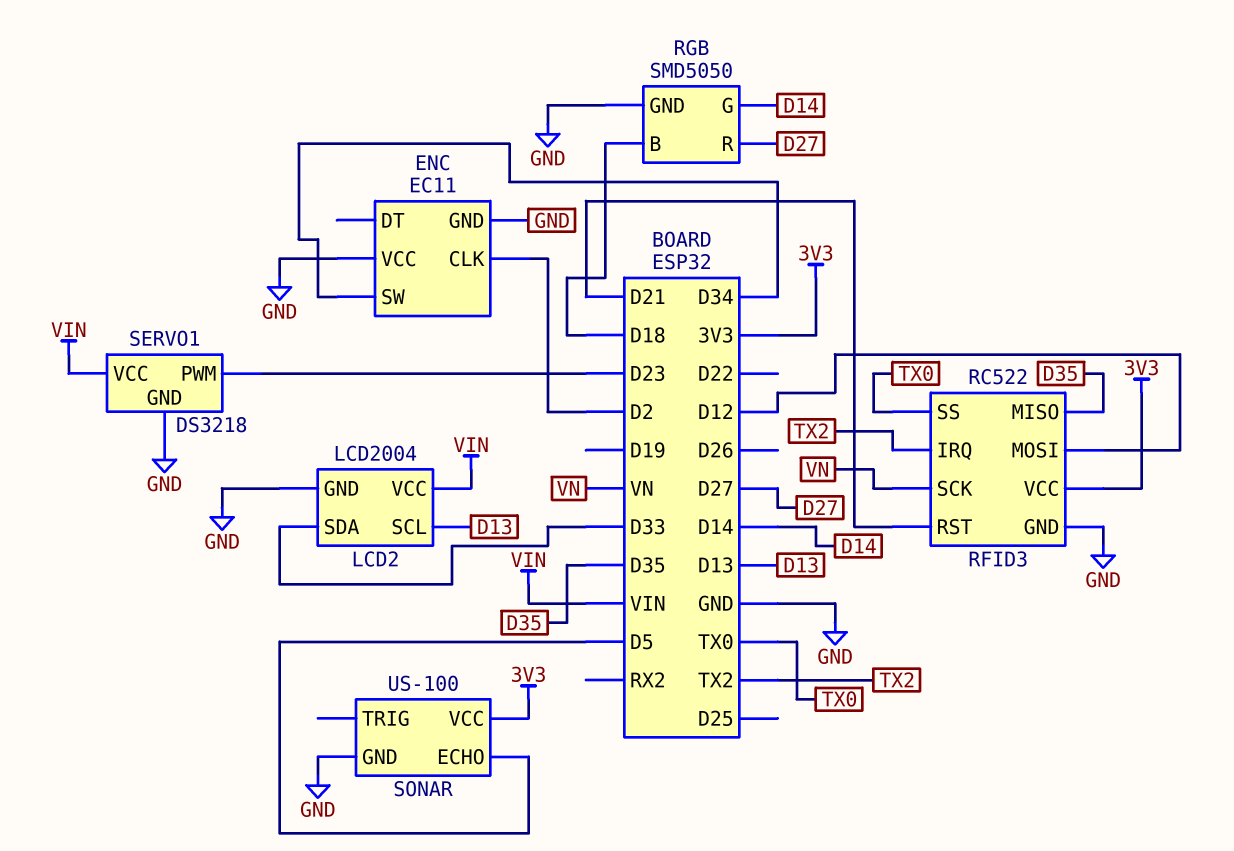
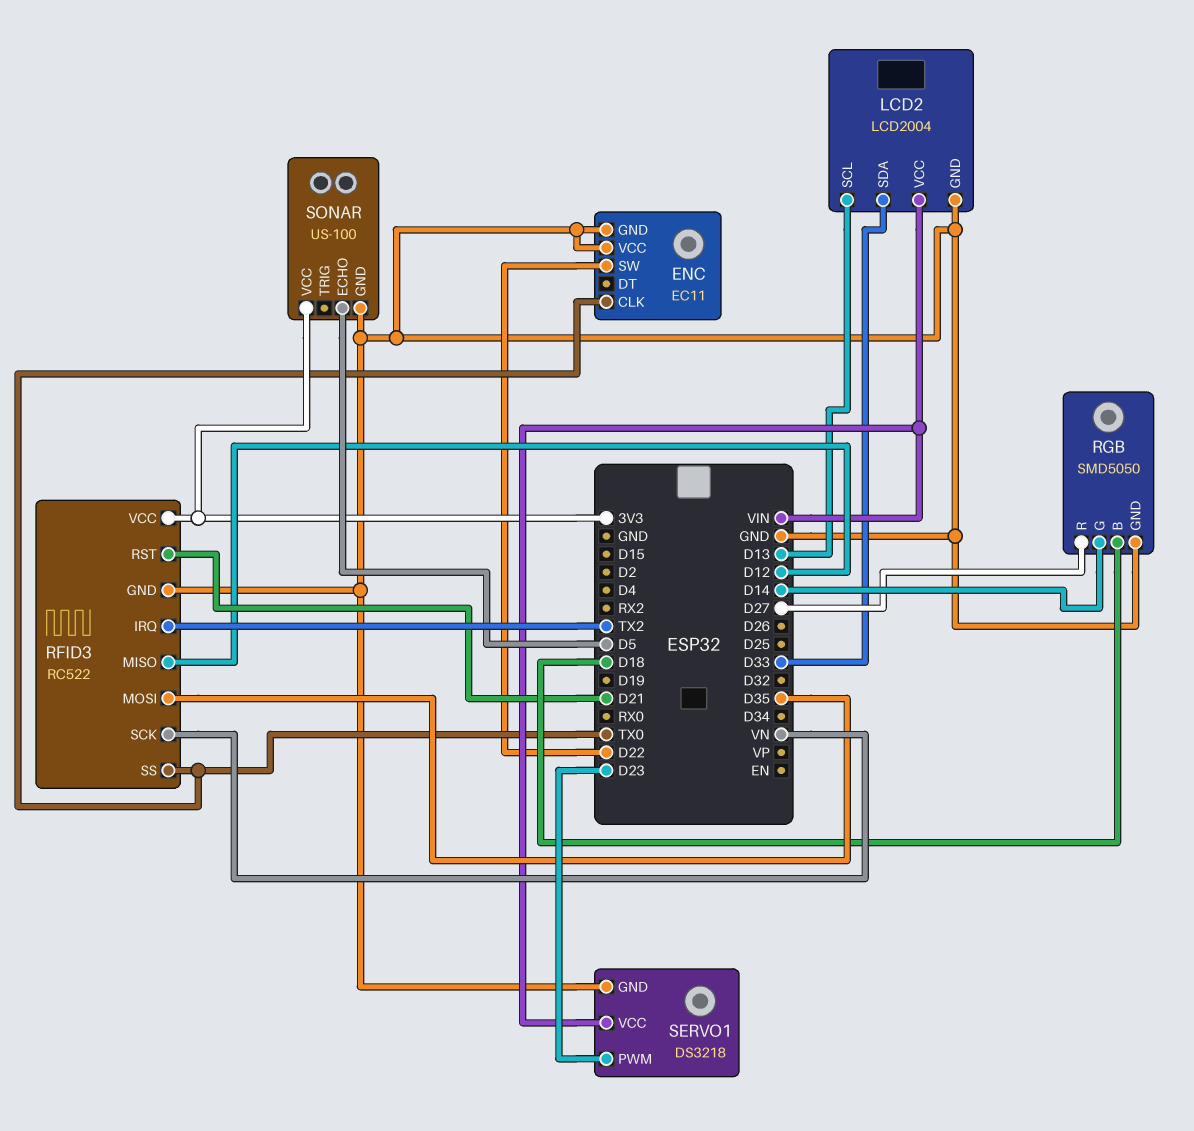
ENC pin CLK: D2 -> TX0
ENC pin SW: D34 -> D22
RFID3 pin MISO: D35 -> D12
RFID3 pin MOSI: D12 -> D35

